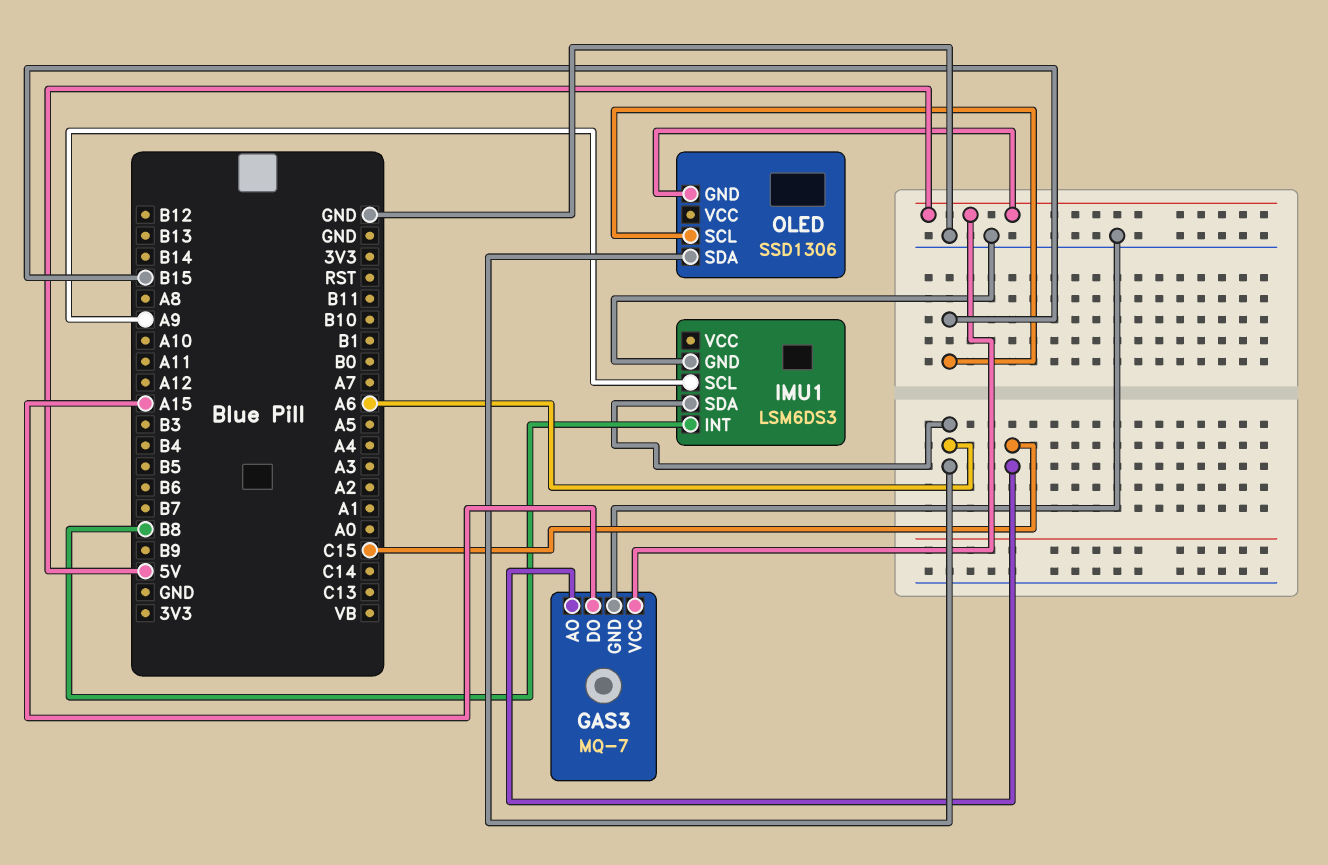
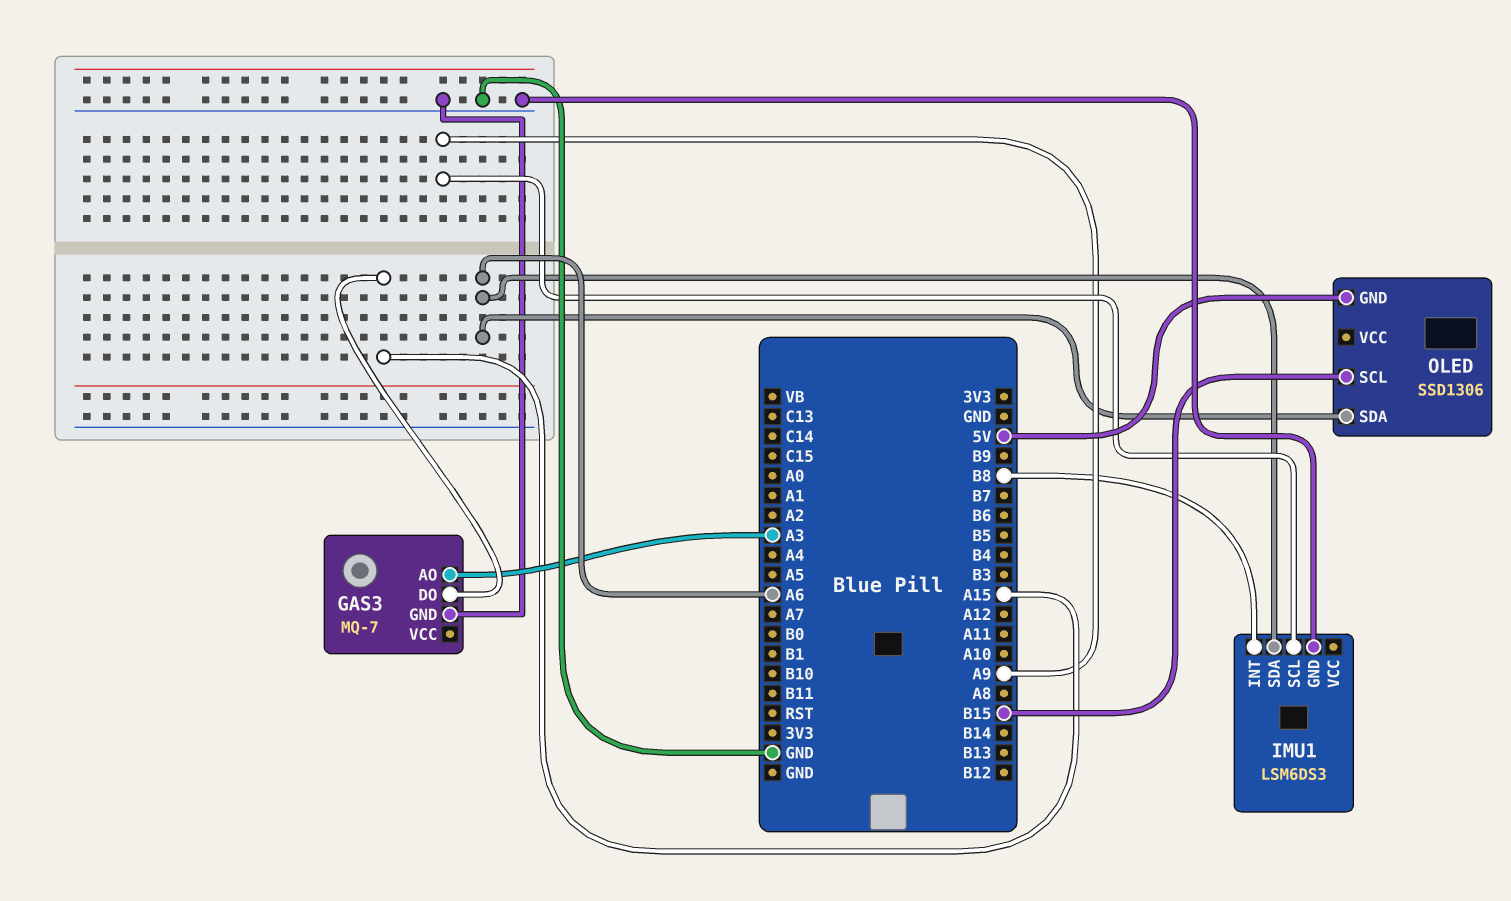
GAS3 pin AO: C15 -> A3
GAS3 pin VCC: 5V -> none

